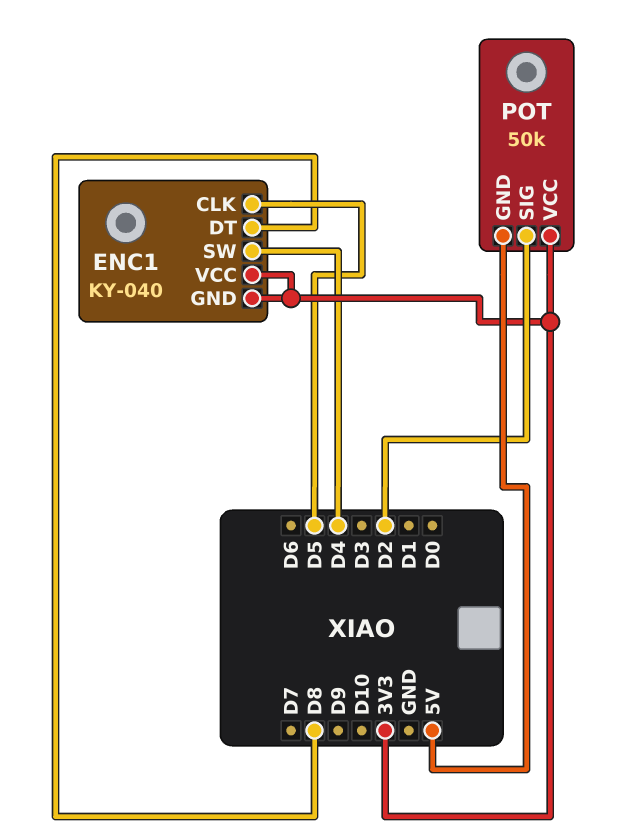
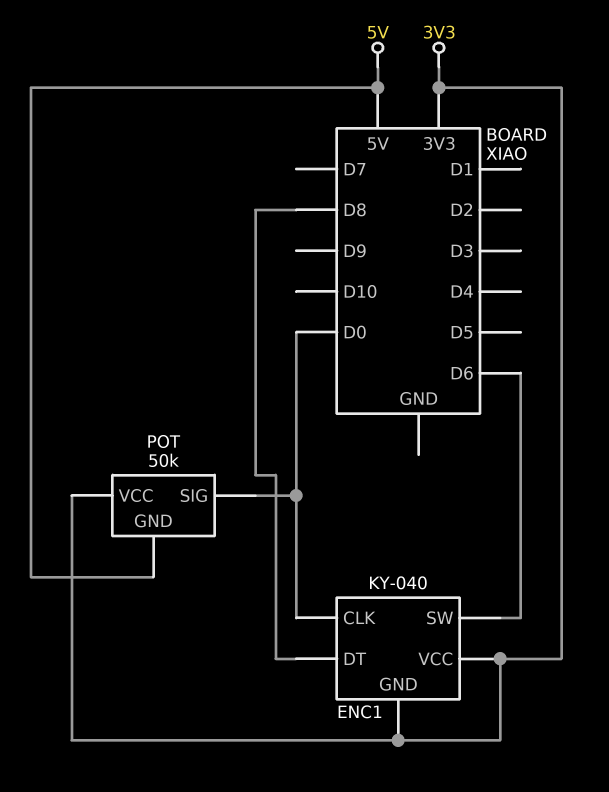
ENC1 pin CLK: D5 -> D0
ENC1 pin SW: D4 -> D6
POT pin SIG: D2 -> D0

